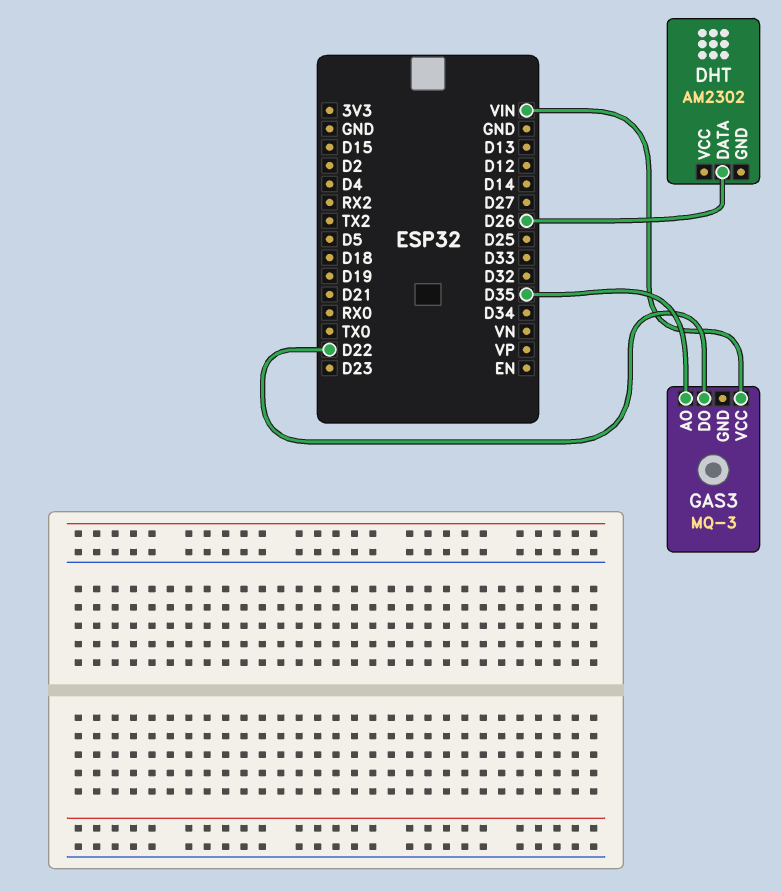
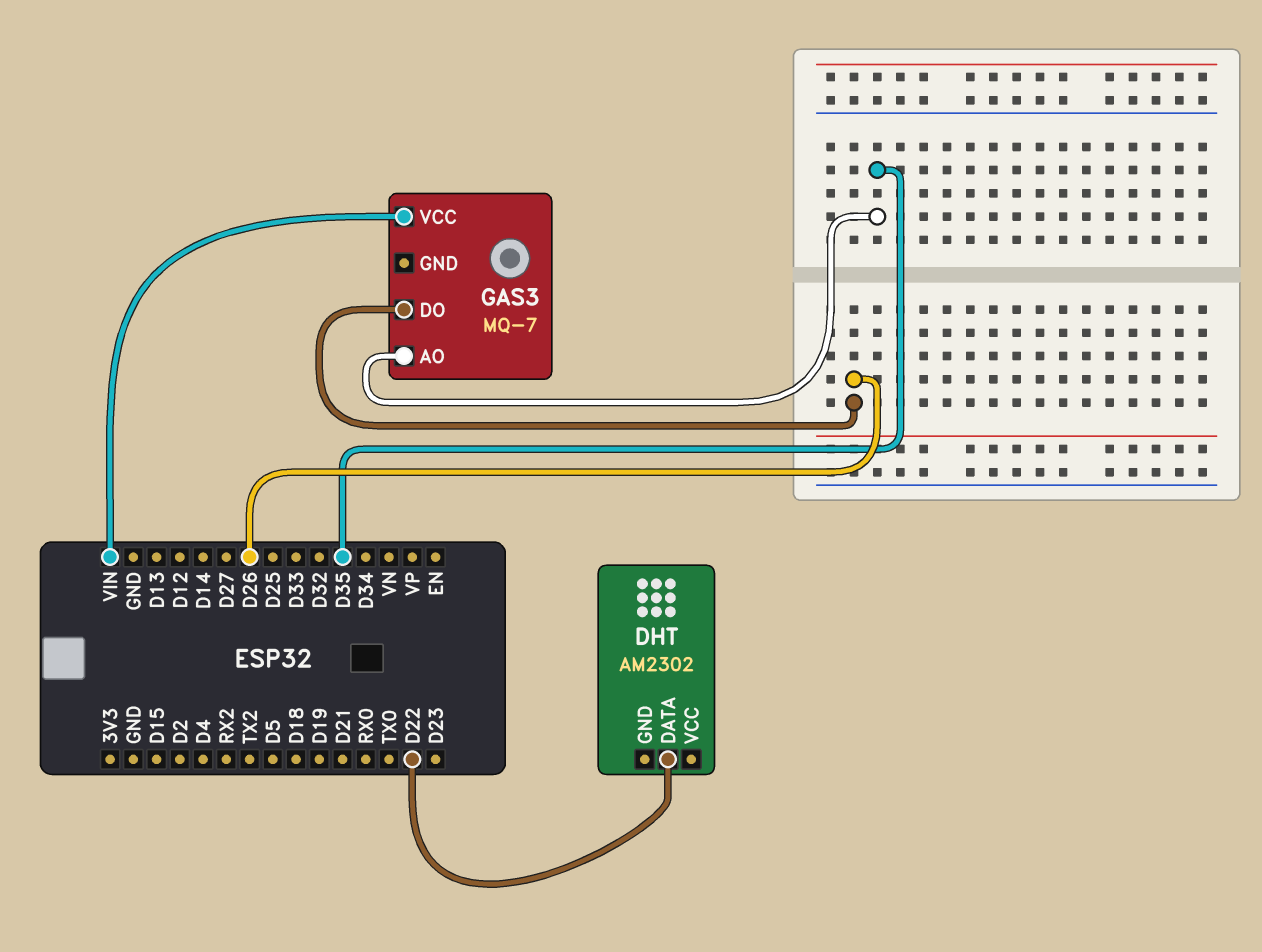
DHT pin DATA: D26 -> D22
GAS3: MQ-3 -> MQ-7
GAS3 pin DO: D22 -> D26

